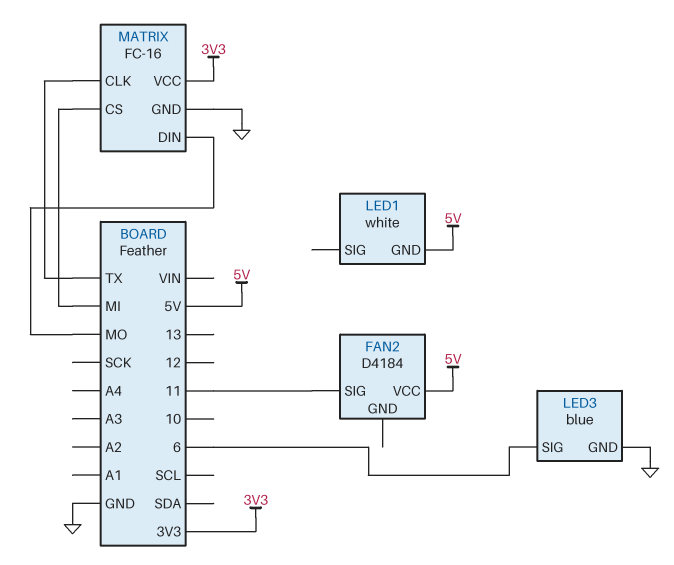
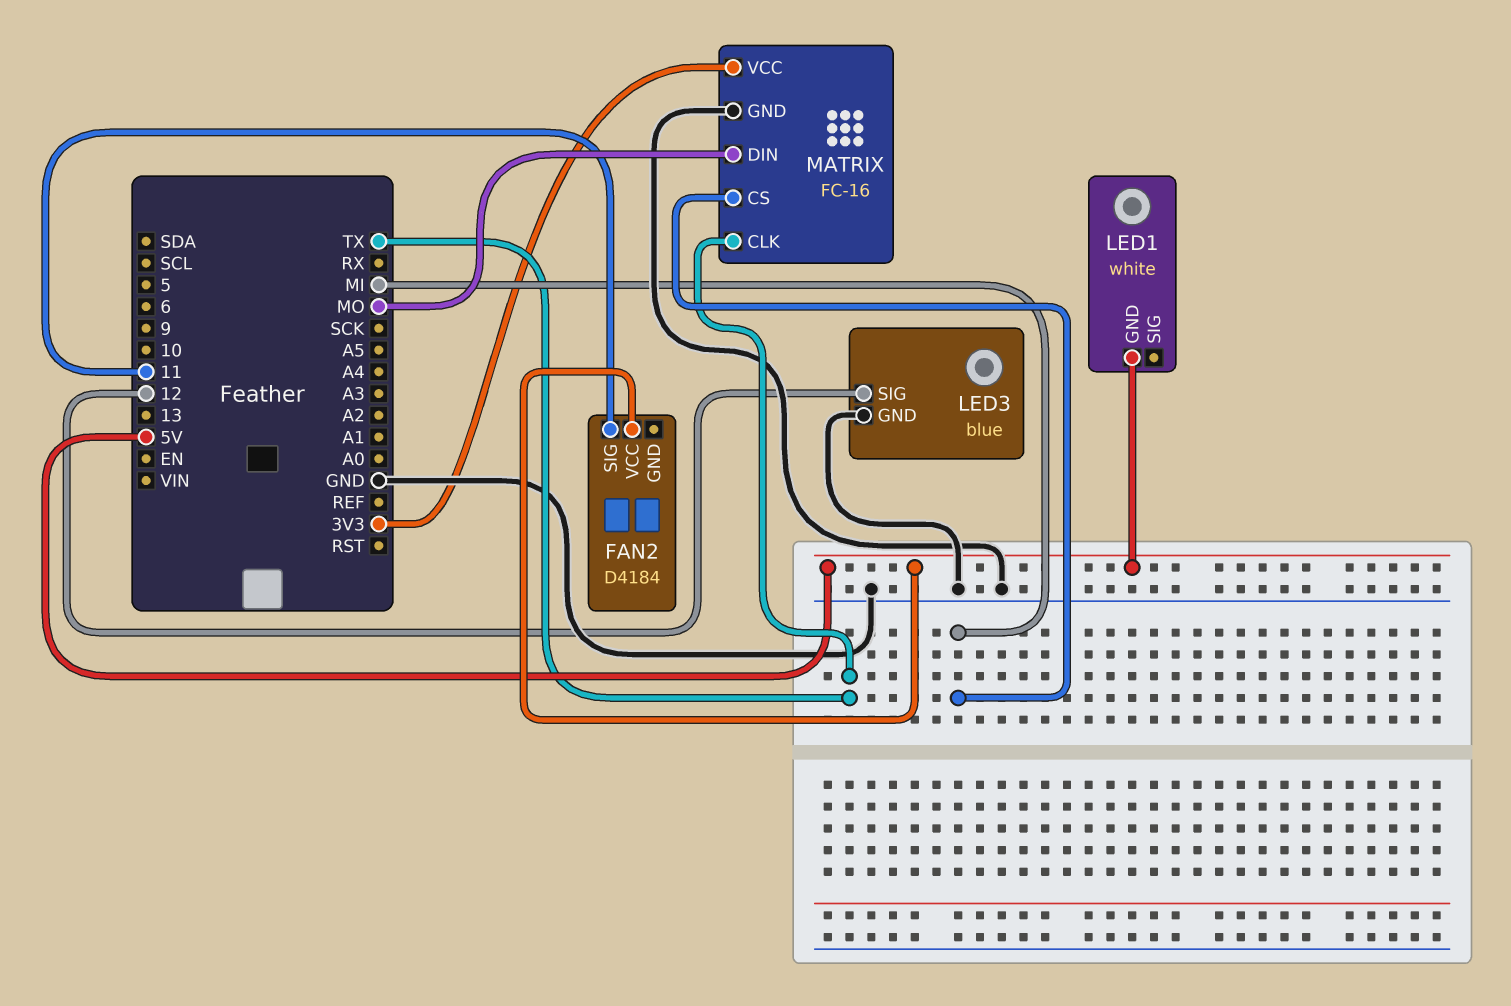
LED3 pin SIG: 6 -> 12

